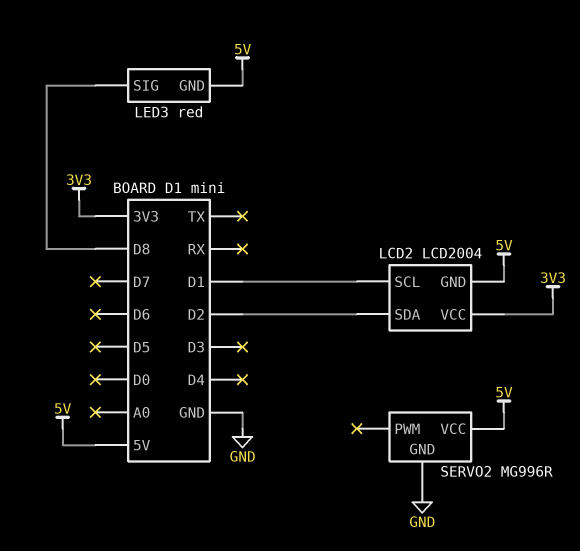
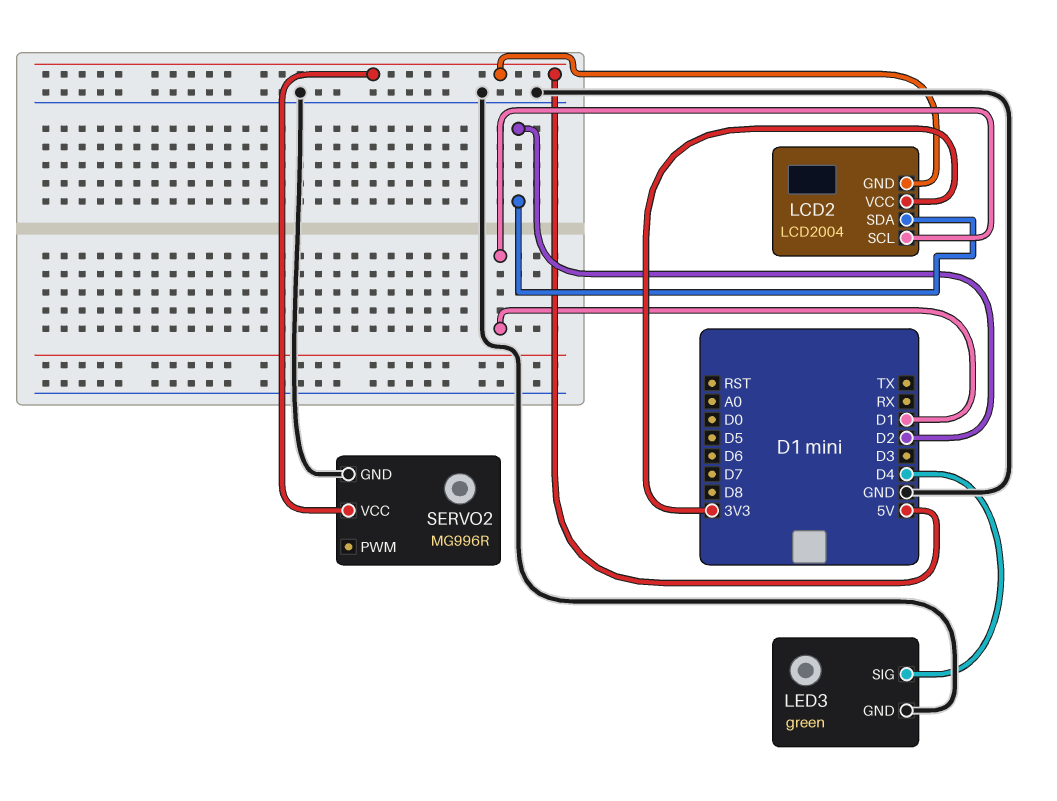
LED3: red -> green
LED3 pin GND: 5V -> GND
LED3 pin SIG: D8 -> D4

